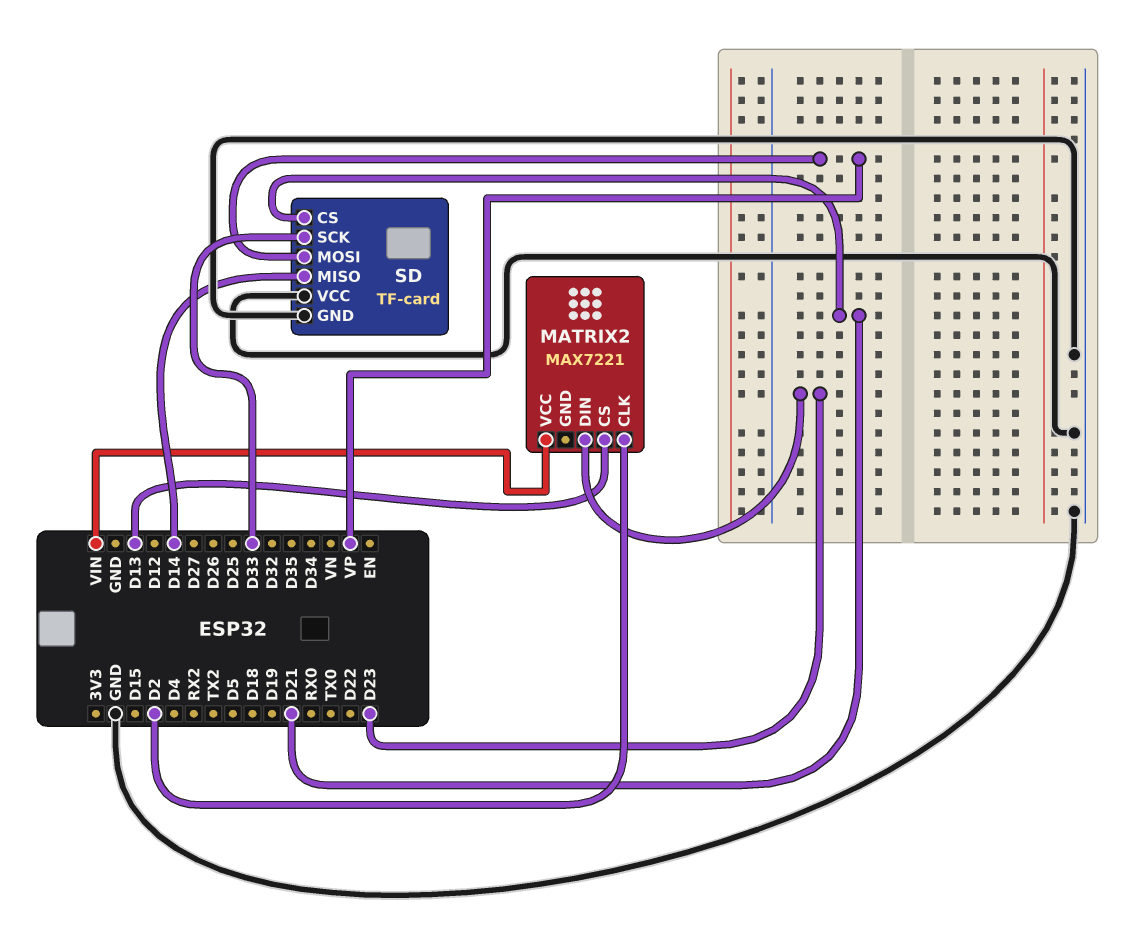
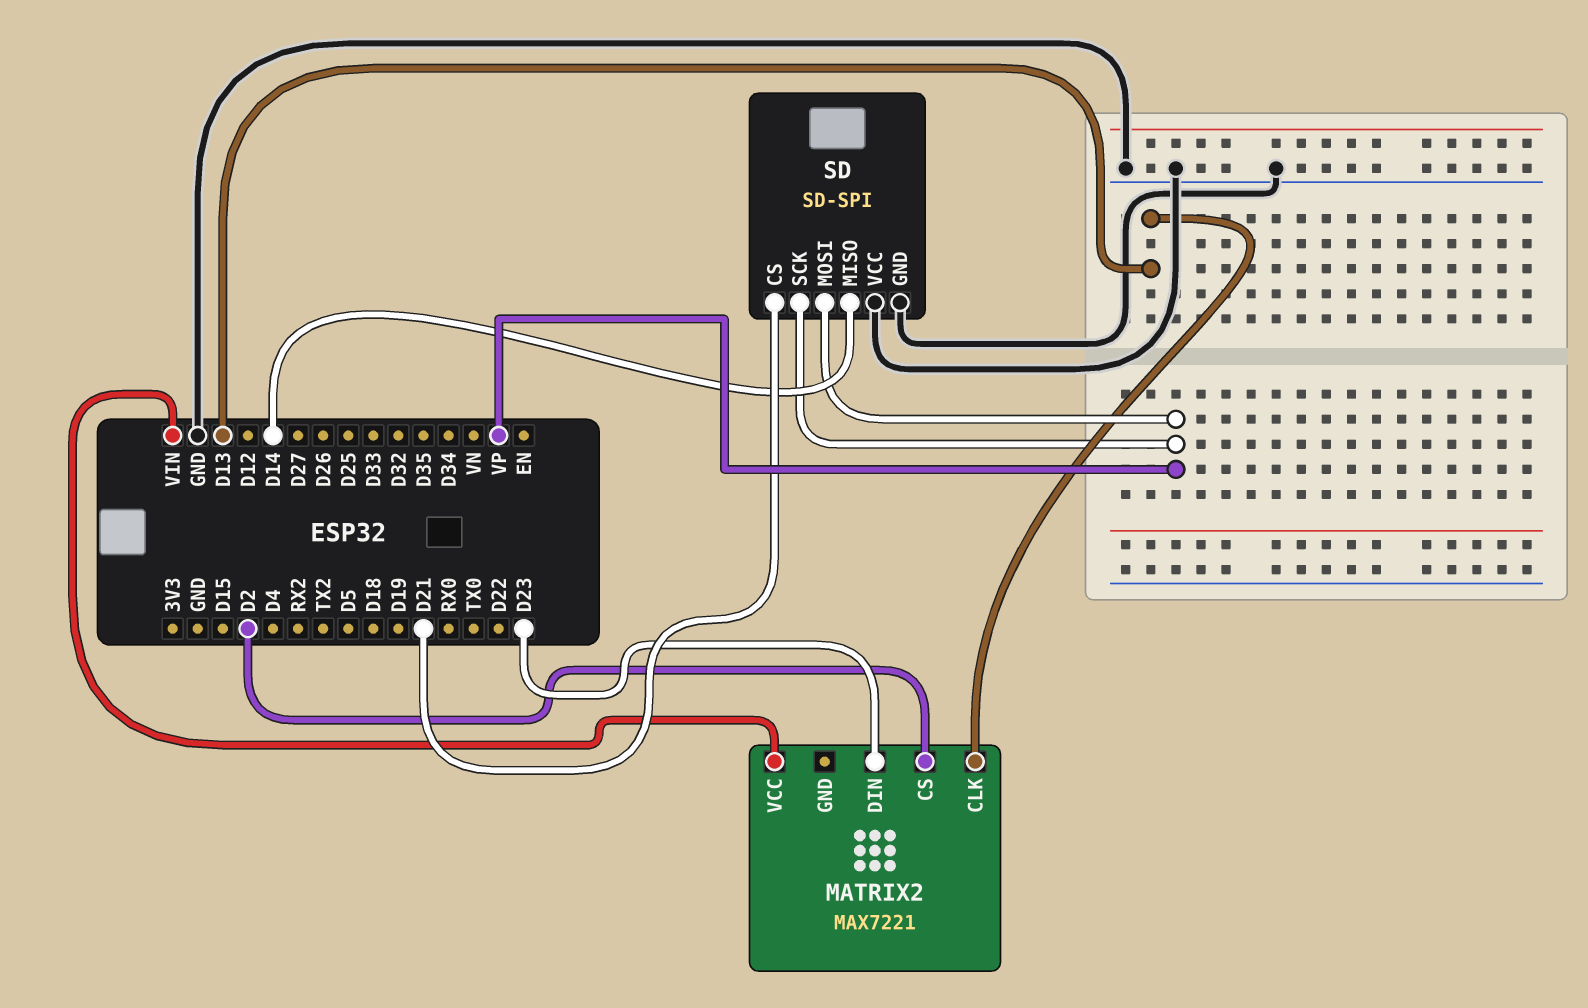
MATRIX2 pin CLK: D2 -> D13
MATRIX2 pin CS: D13 -> D2
SD: TF-card -> SD-SPI
SD pin SCK: D33 -> VP

